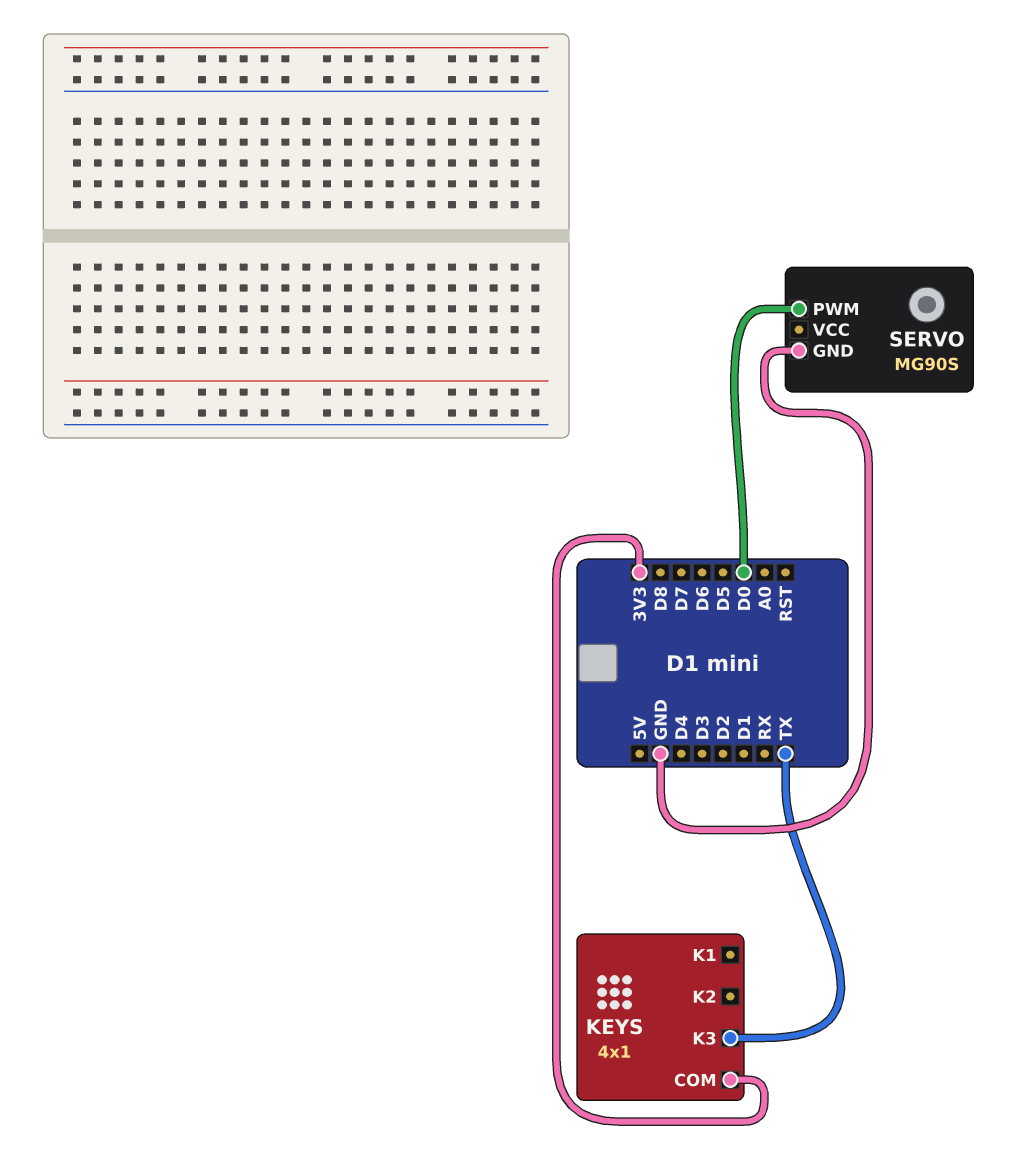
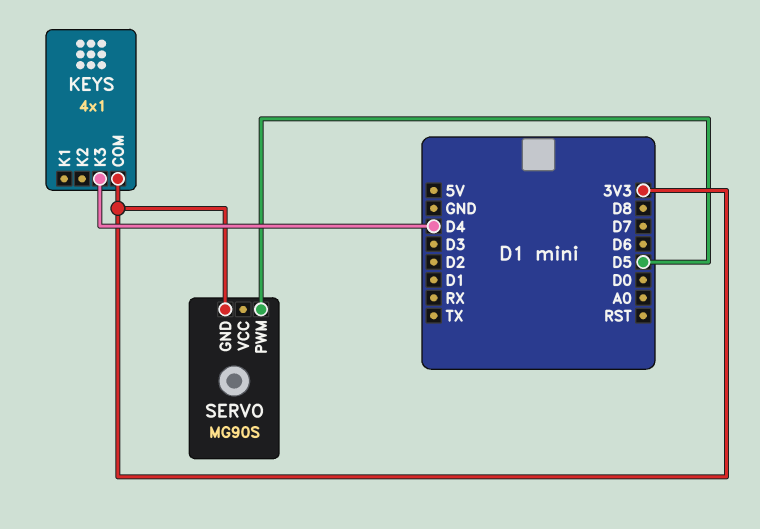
KEYS pin K3: TX -> D4
SERVO pin GND: GND -> 3V3
SERVO pin PWM: D0 -> D5

